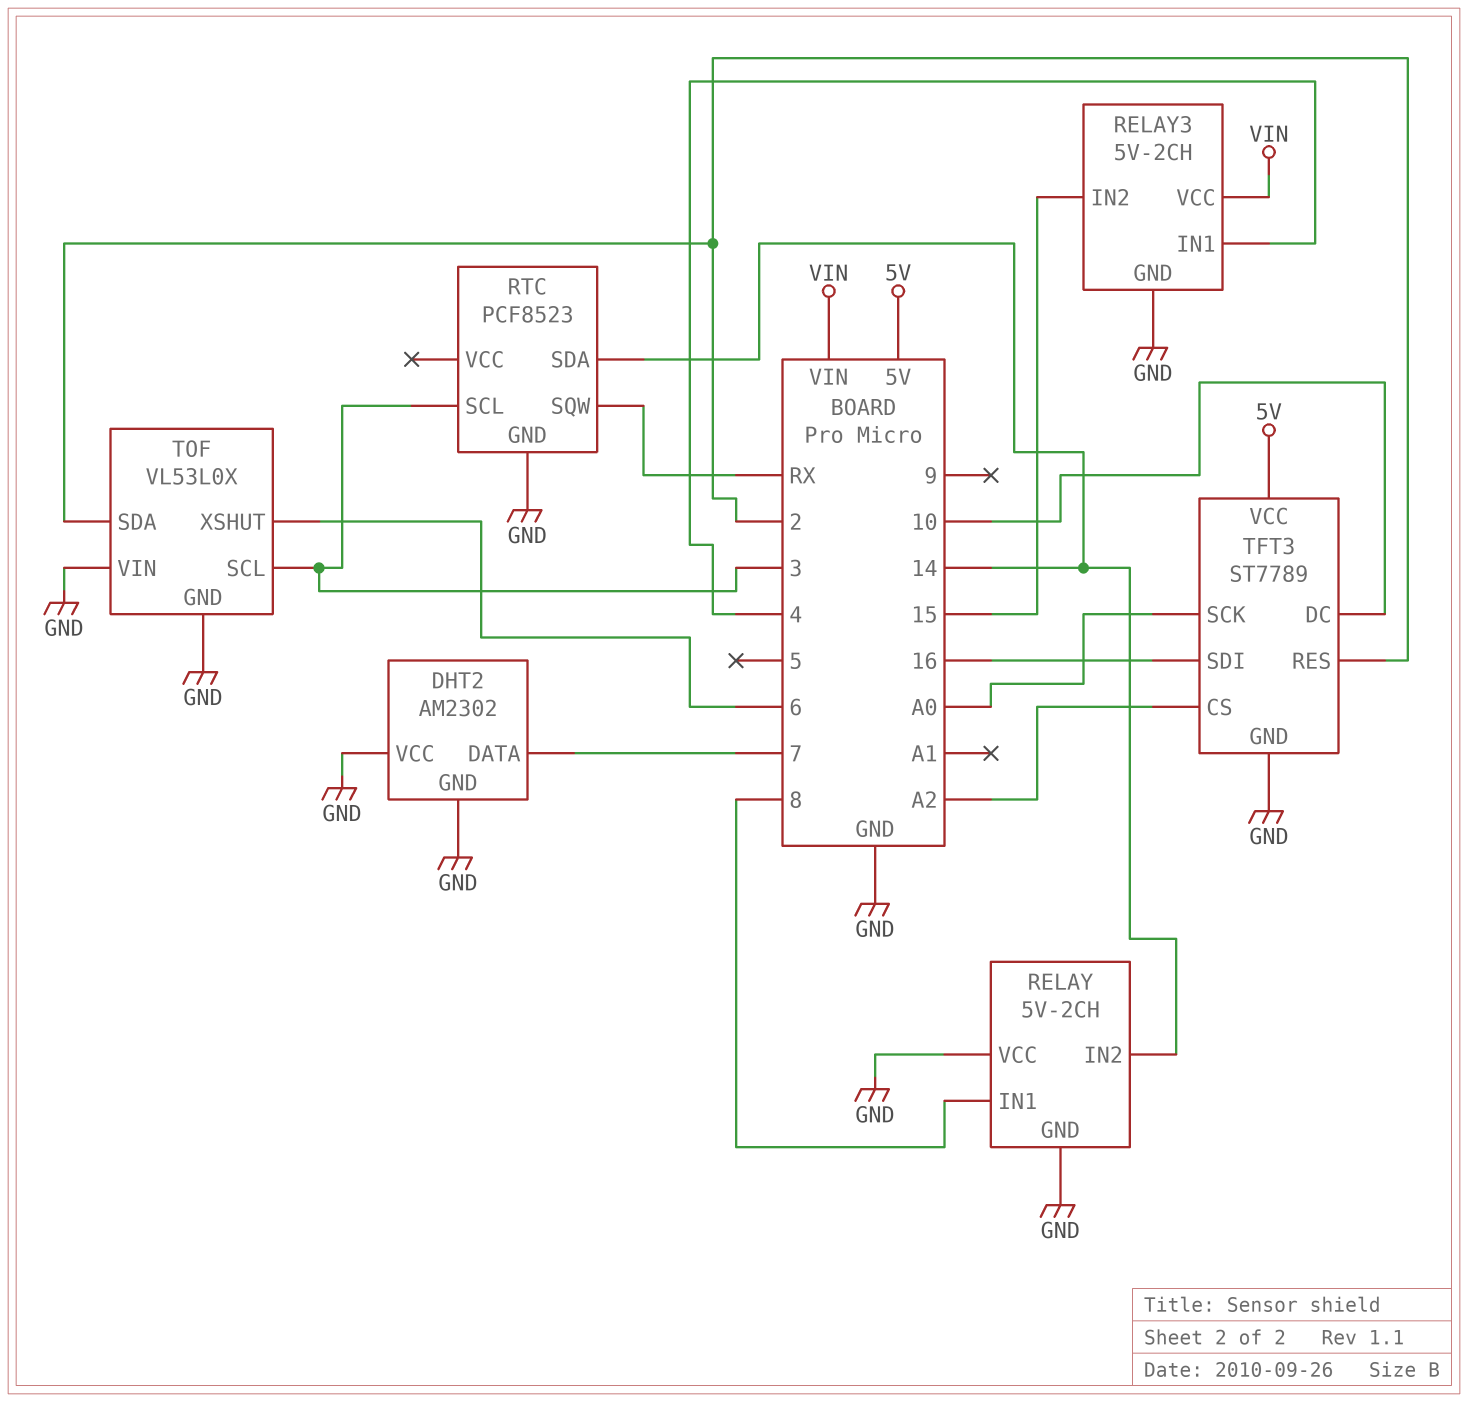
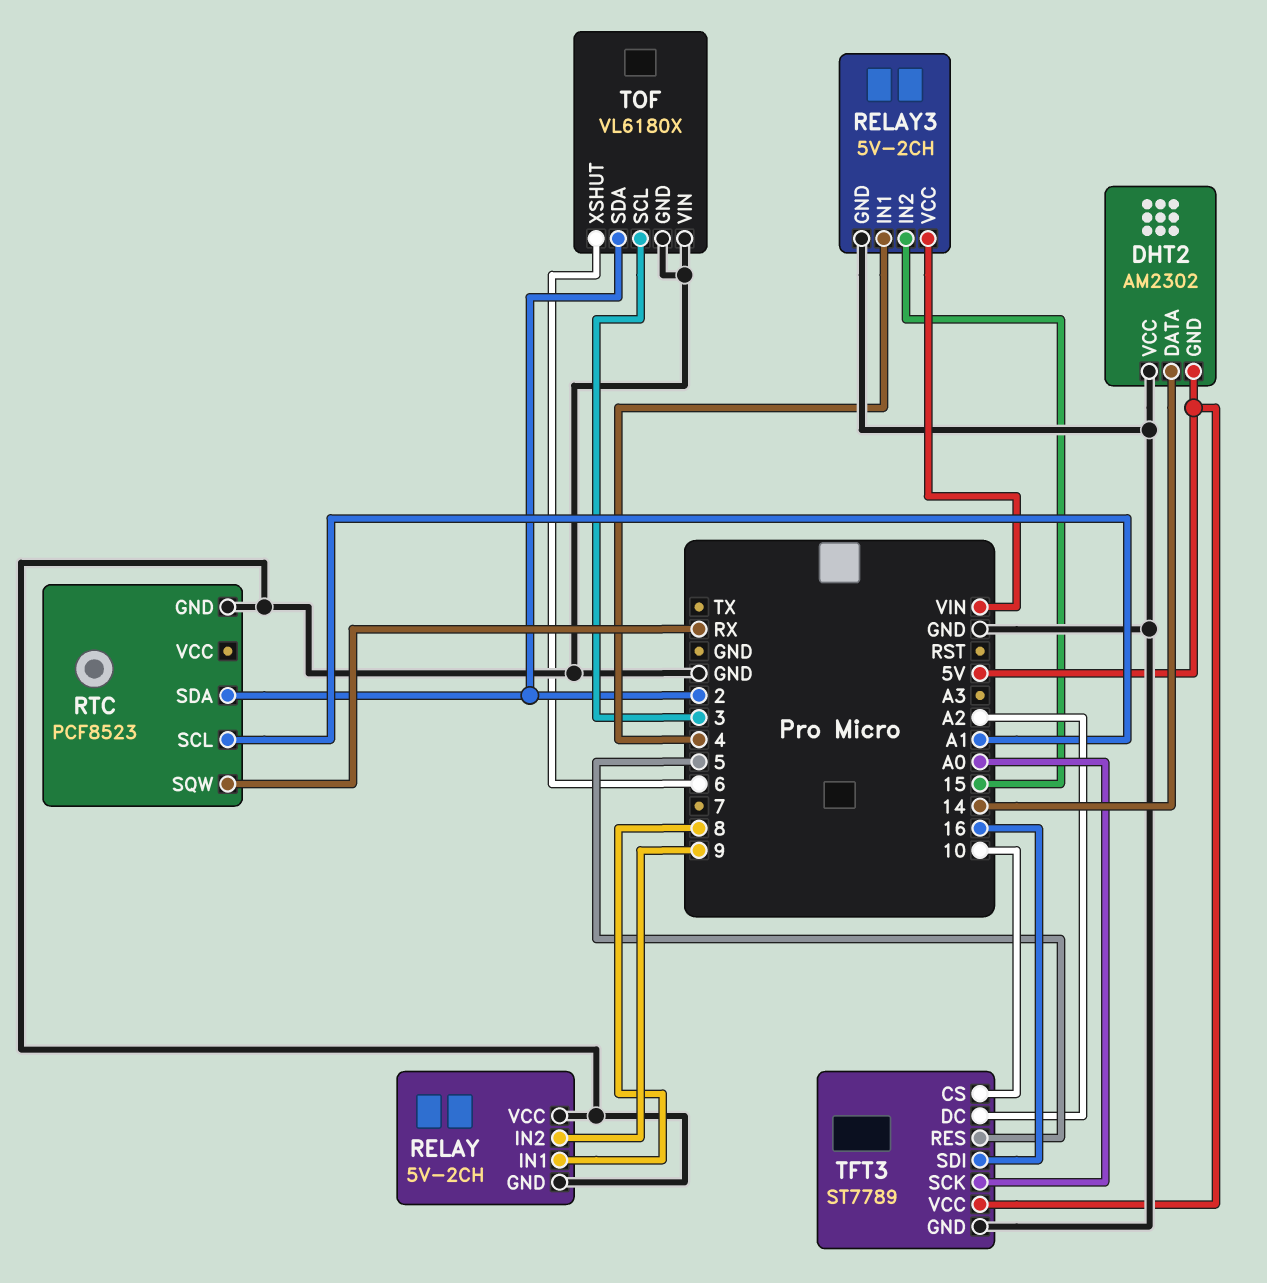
DHT2 pin DATA: 7 -> 14
DHT2 pin GND: GND -> 5V
RELAY pin IN2: 14 -> 9
RTC pin SCL: 3 -> A1
RTC pin SDA: 14 -> 2
TFT3 pin CS: A2 -> 10
TFT3 pin DC: 10 -> A2
TFT3 pin RES: 2 -> 5
TOF: VL53L0X -> VL6180X

